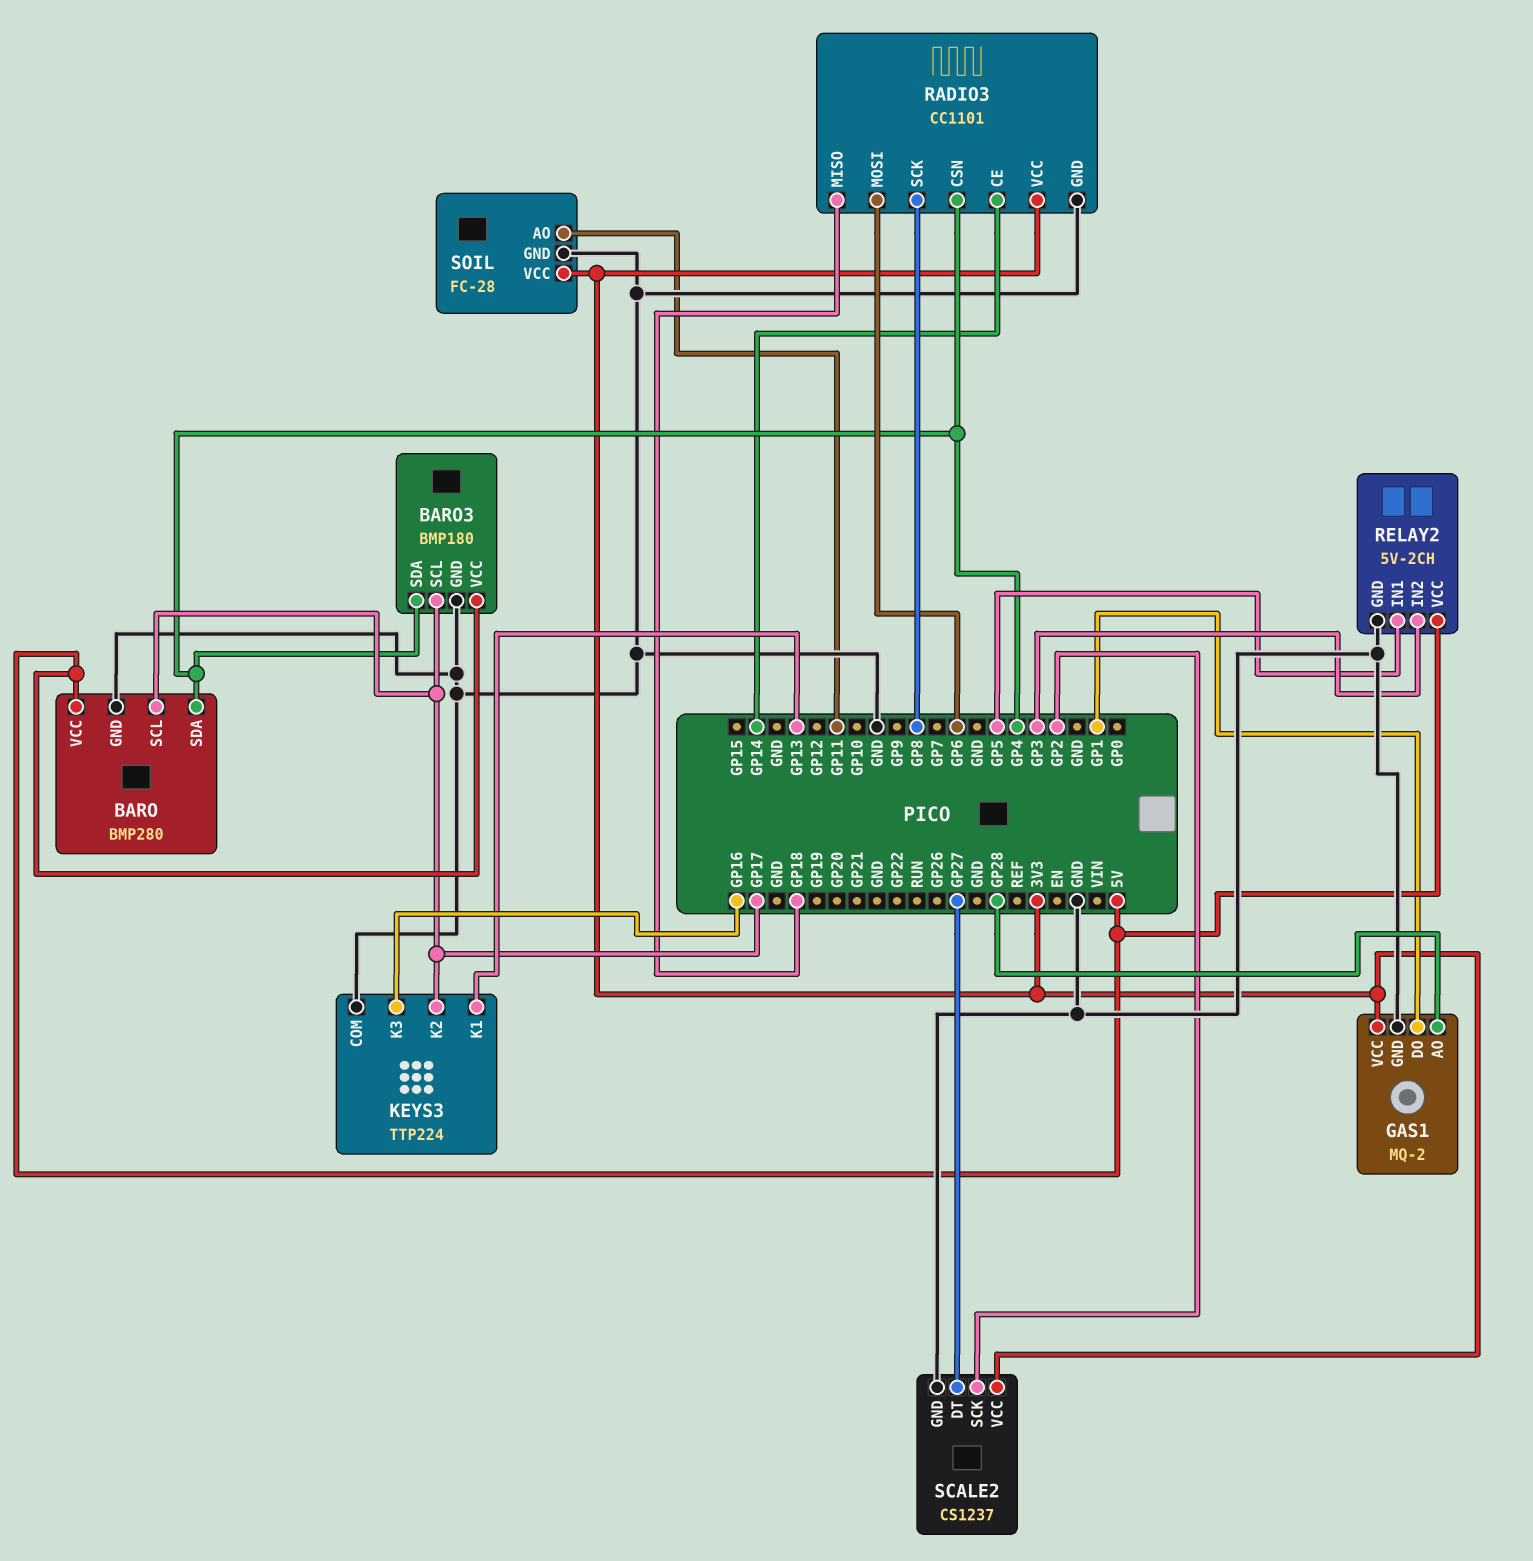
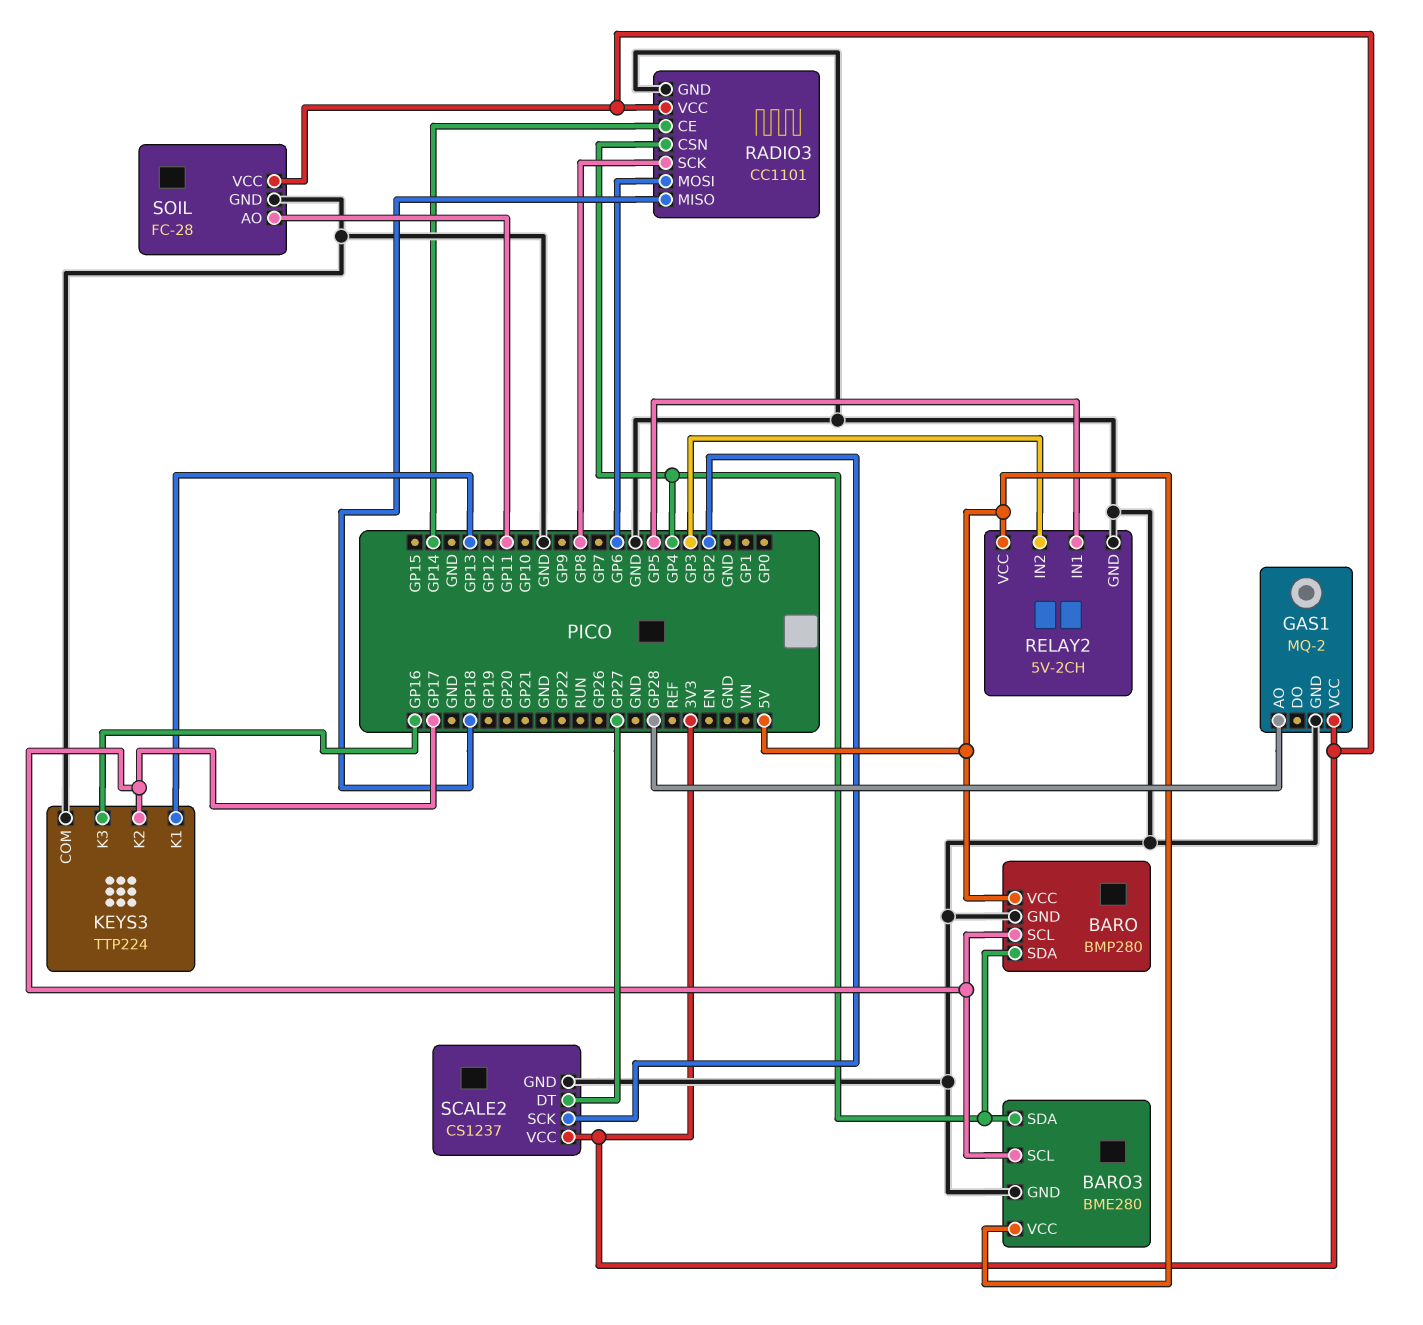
BARO3: BMP180 -> BME280
GAS1 pin DO: GP1 -> none

